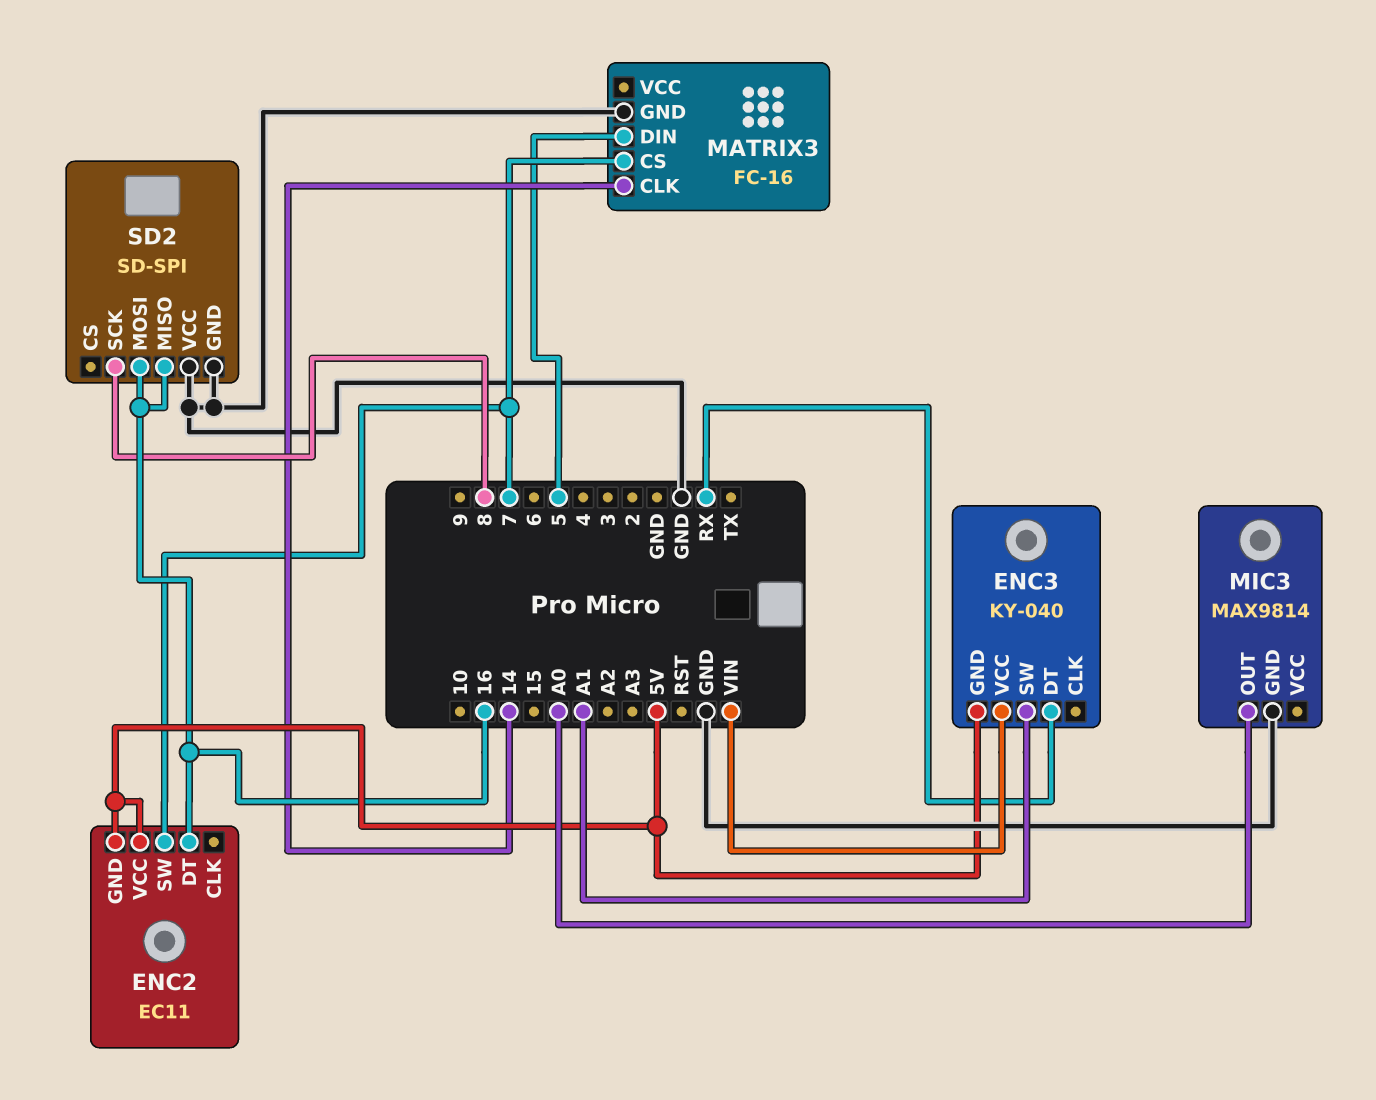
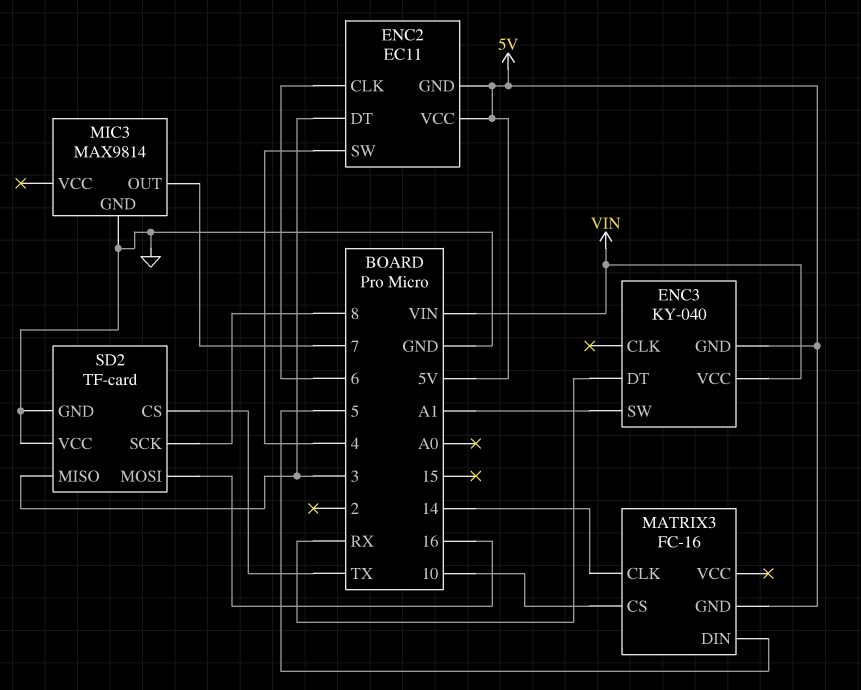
ENC2 pin CLK: none -> 6
ENC2 pin DT: 16 -> 3
ENC2 pin SW: 7 -> 4
MATRIX3 pin CS: 7 -> 10
MATRIX3 pin GND: GND -> 5V
MIC3 pin OUT: A0 -> 7
SD2: SD-SPI -> TF-card
SD2 pin CS: none -> TX
SD2 pin MISO: 16 -> 3

